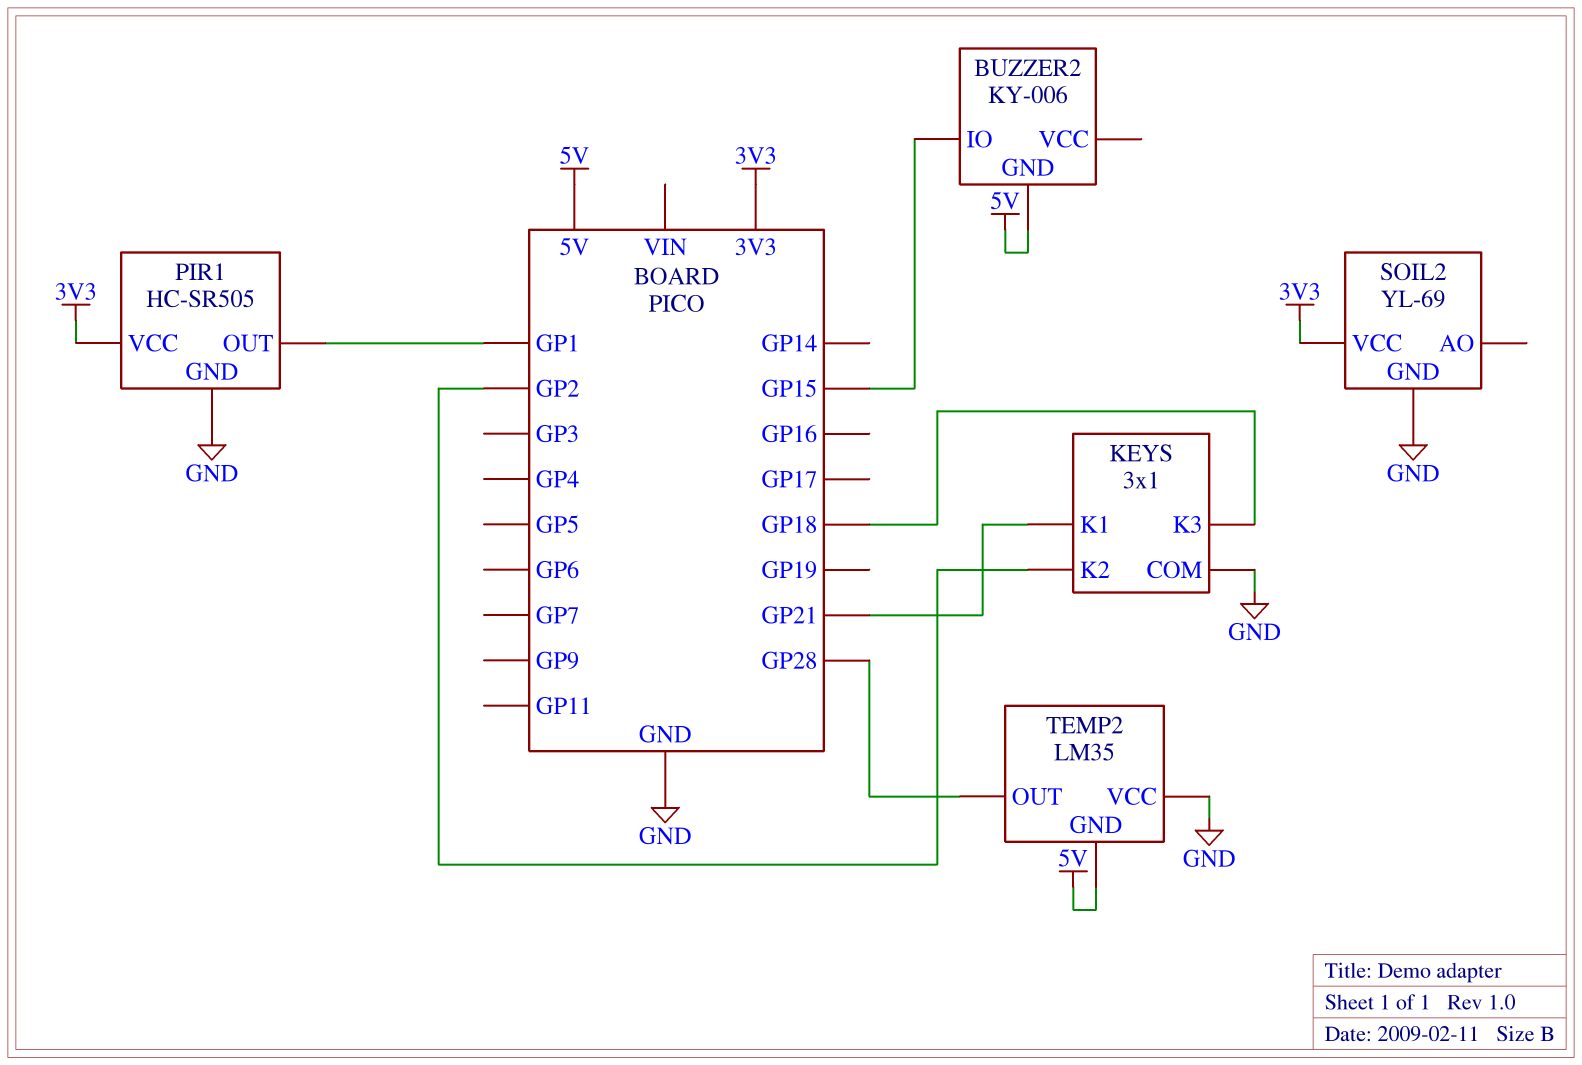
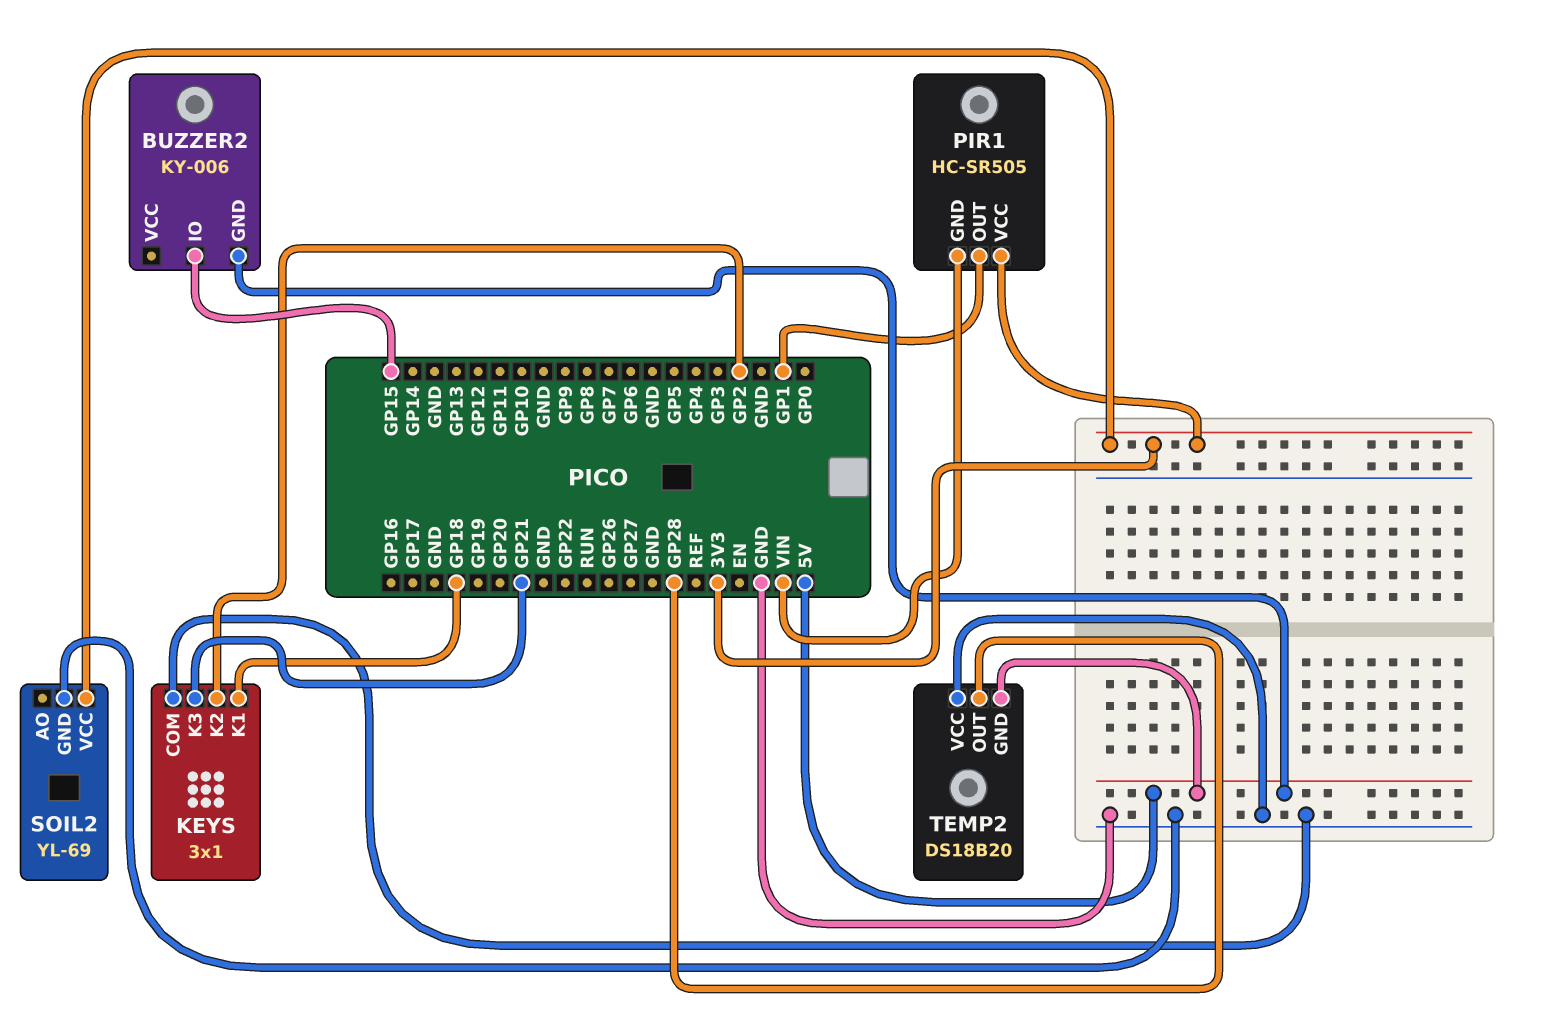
KEYS pin K1: GP21 -> GP18
KEYS pin K3: GP18 -> GP21
PIR1 pin GND: GND -> VIN
TEMP2: LM35 -> DS18B20

